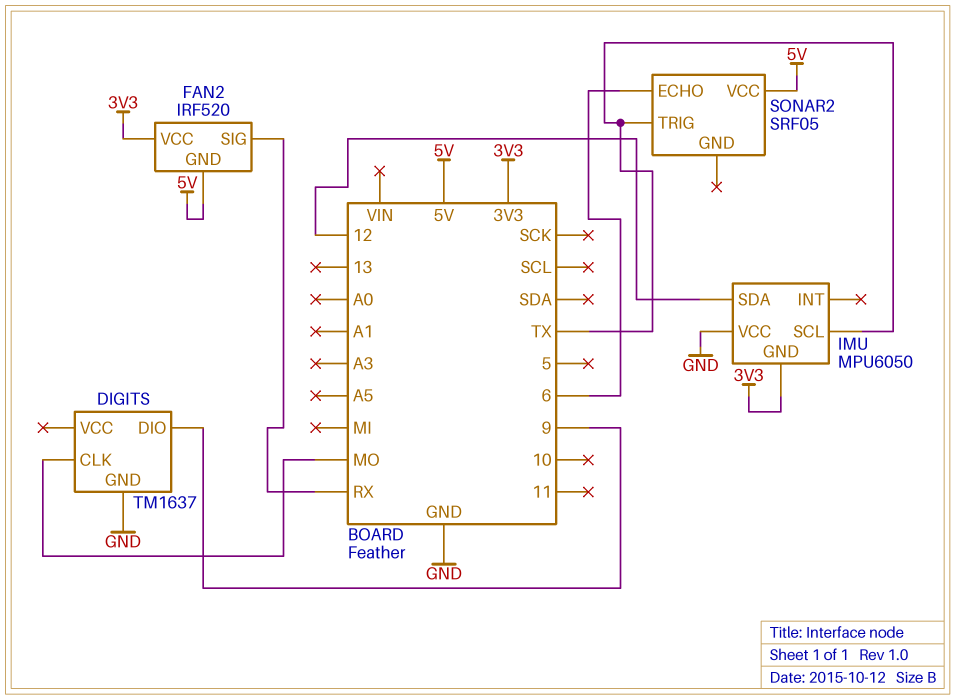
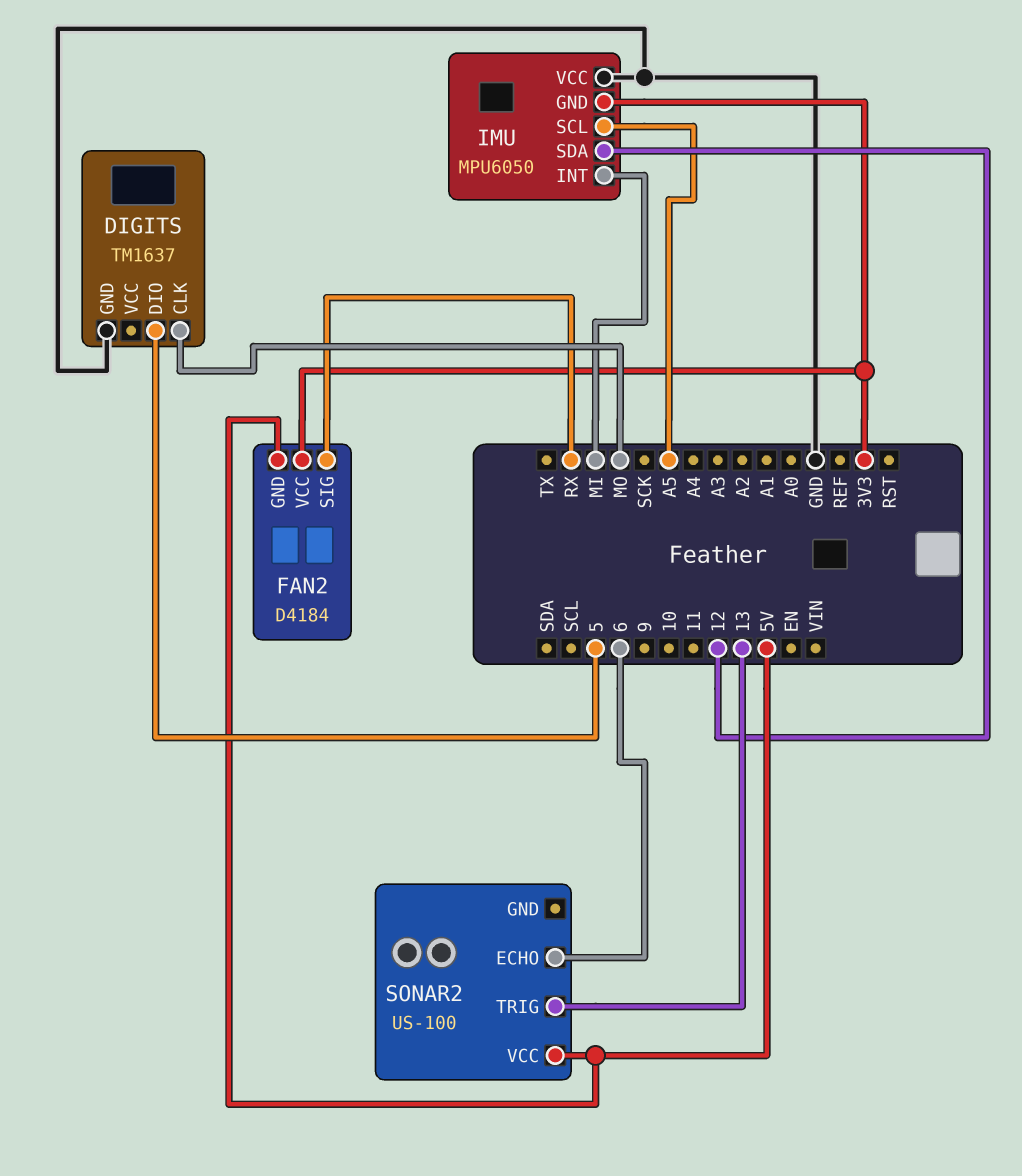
DIGITS pin DIO: 9 -> 5
FAN2: IRF520 -> D4184
IMU pin INT: none -> MI
IMU pin SCL: TX -> A5
SONAR2: SRF05 -> US-100
SONAR2 pin TRIG: TX -> 13

